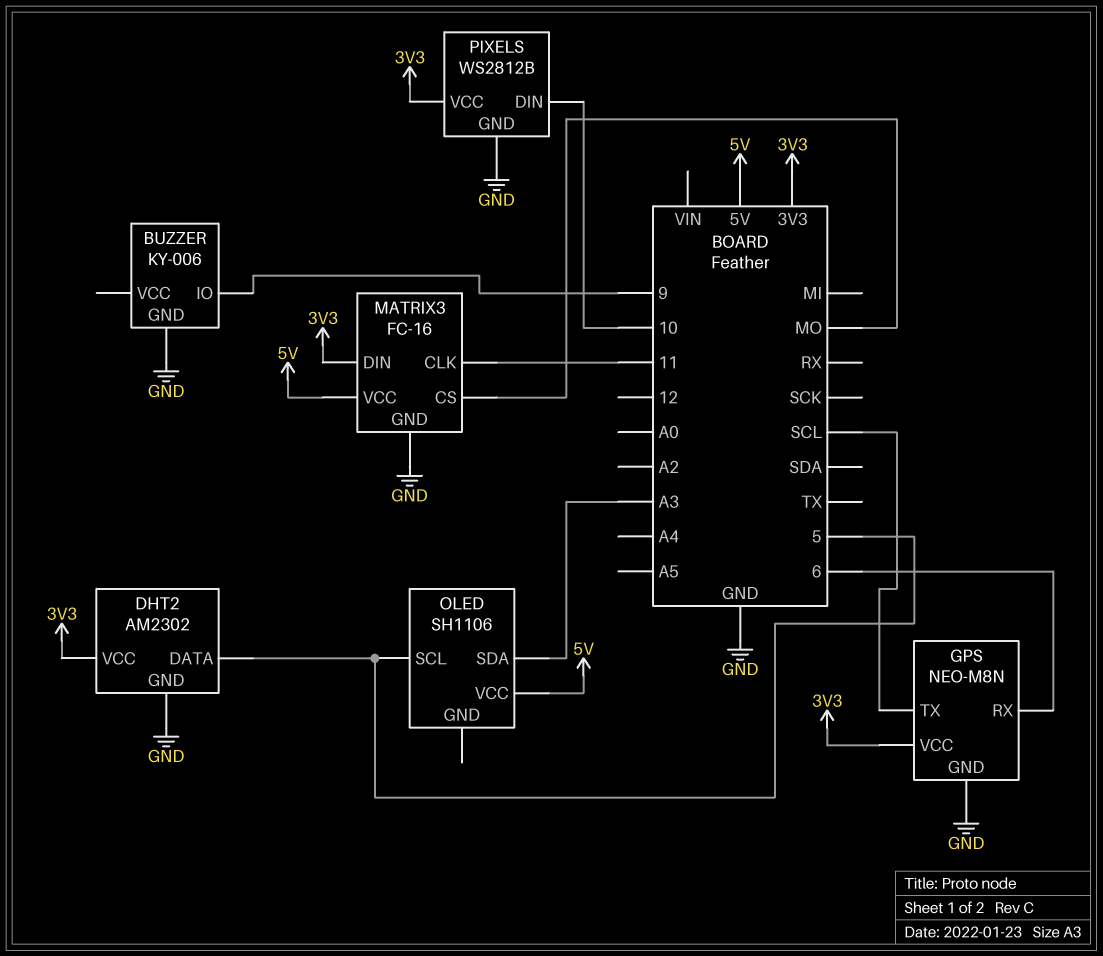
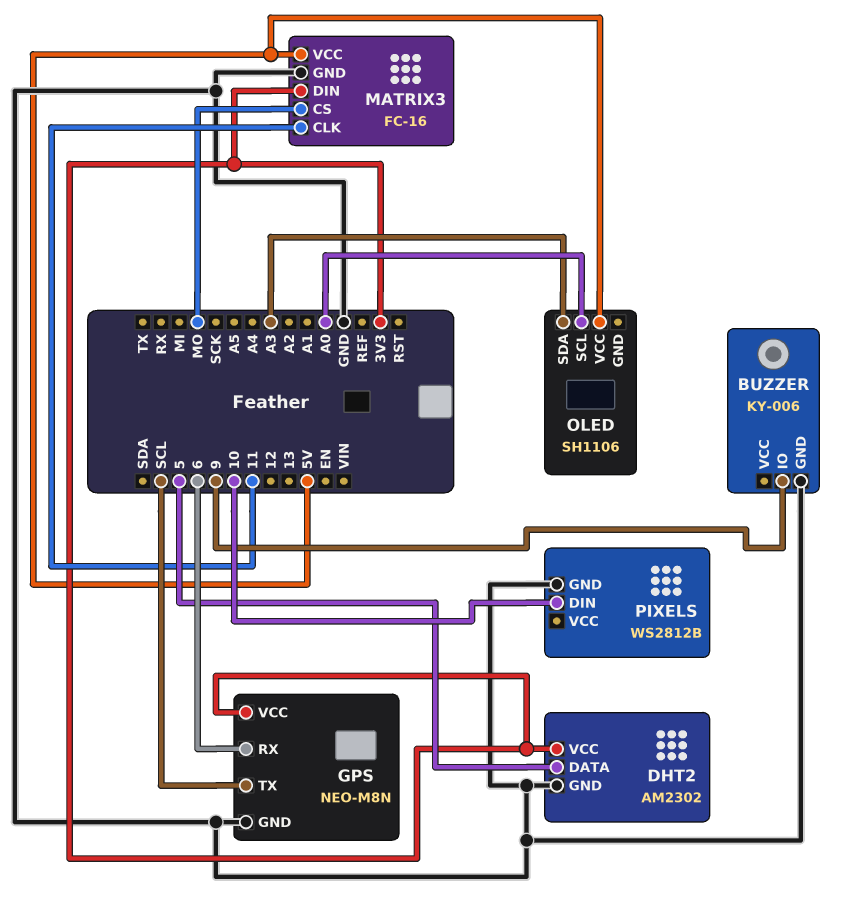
OLED pin SCL: 5 -> A0
PIXELS pin VCC: 3V3 -> none

